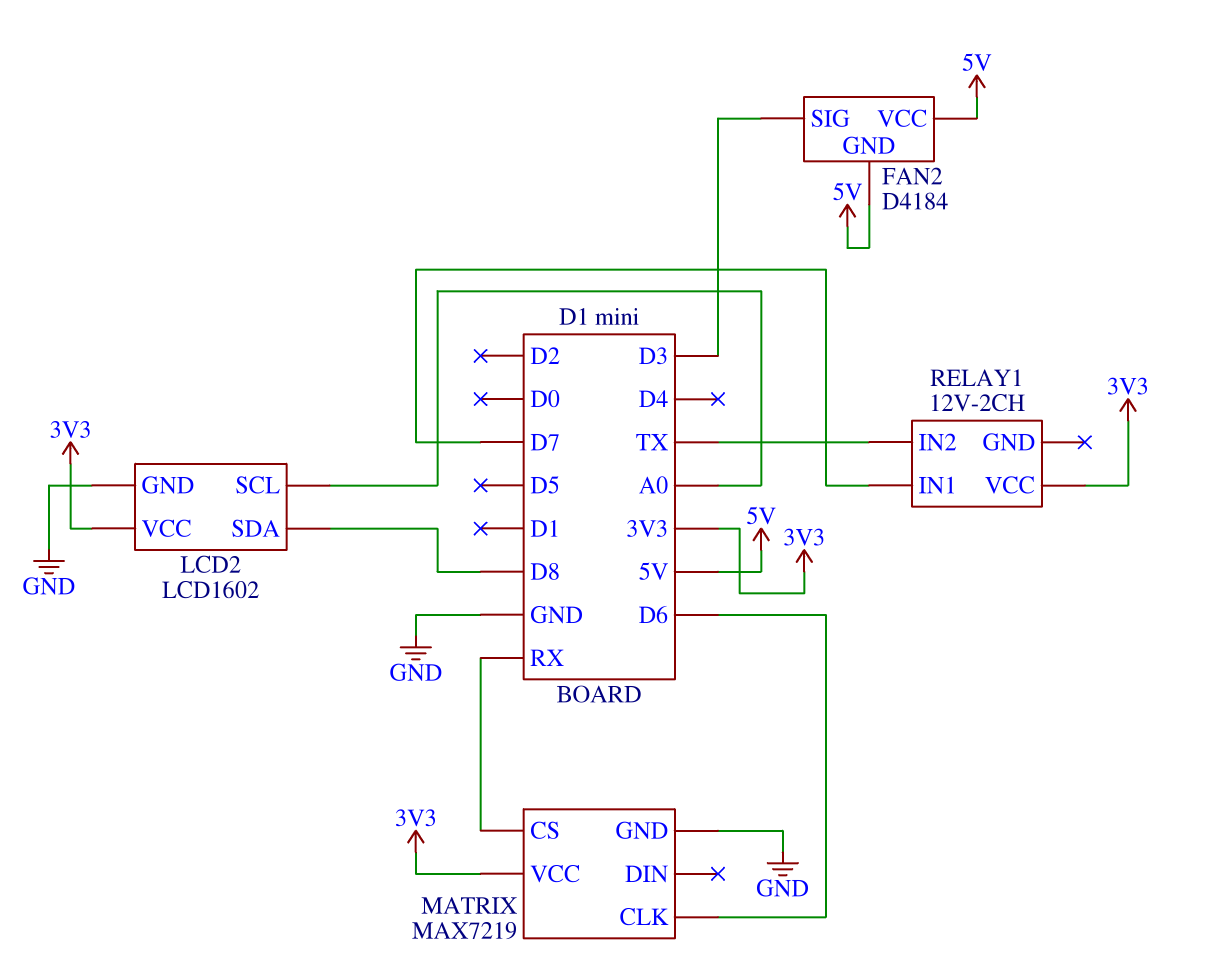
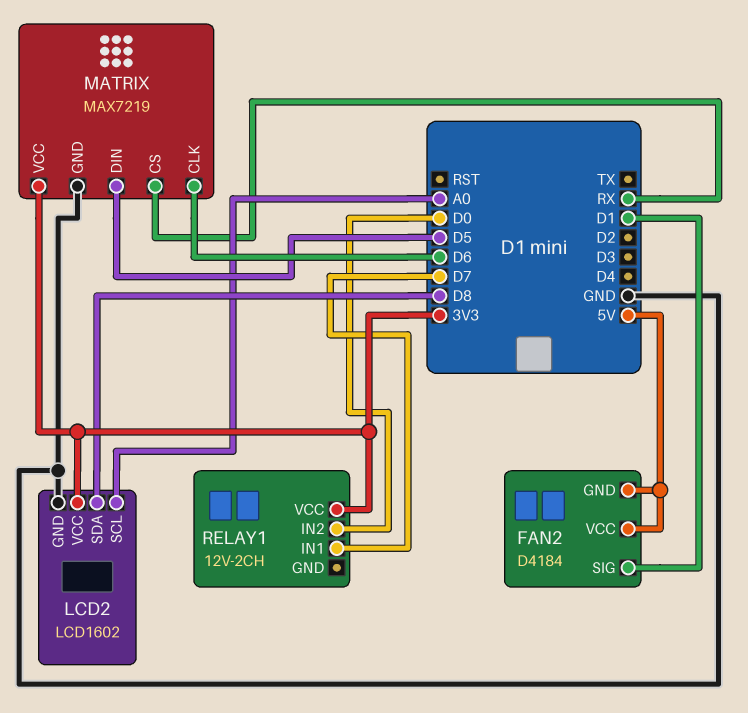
FAN2 pin SIG: D3 -> D1
MATRIX pin DIN: none -> D5
RELAY1 pin IN2: TX -> D0

